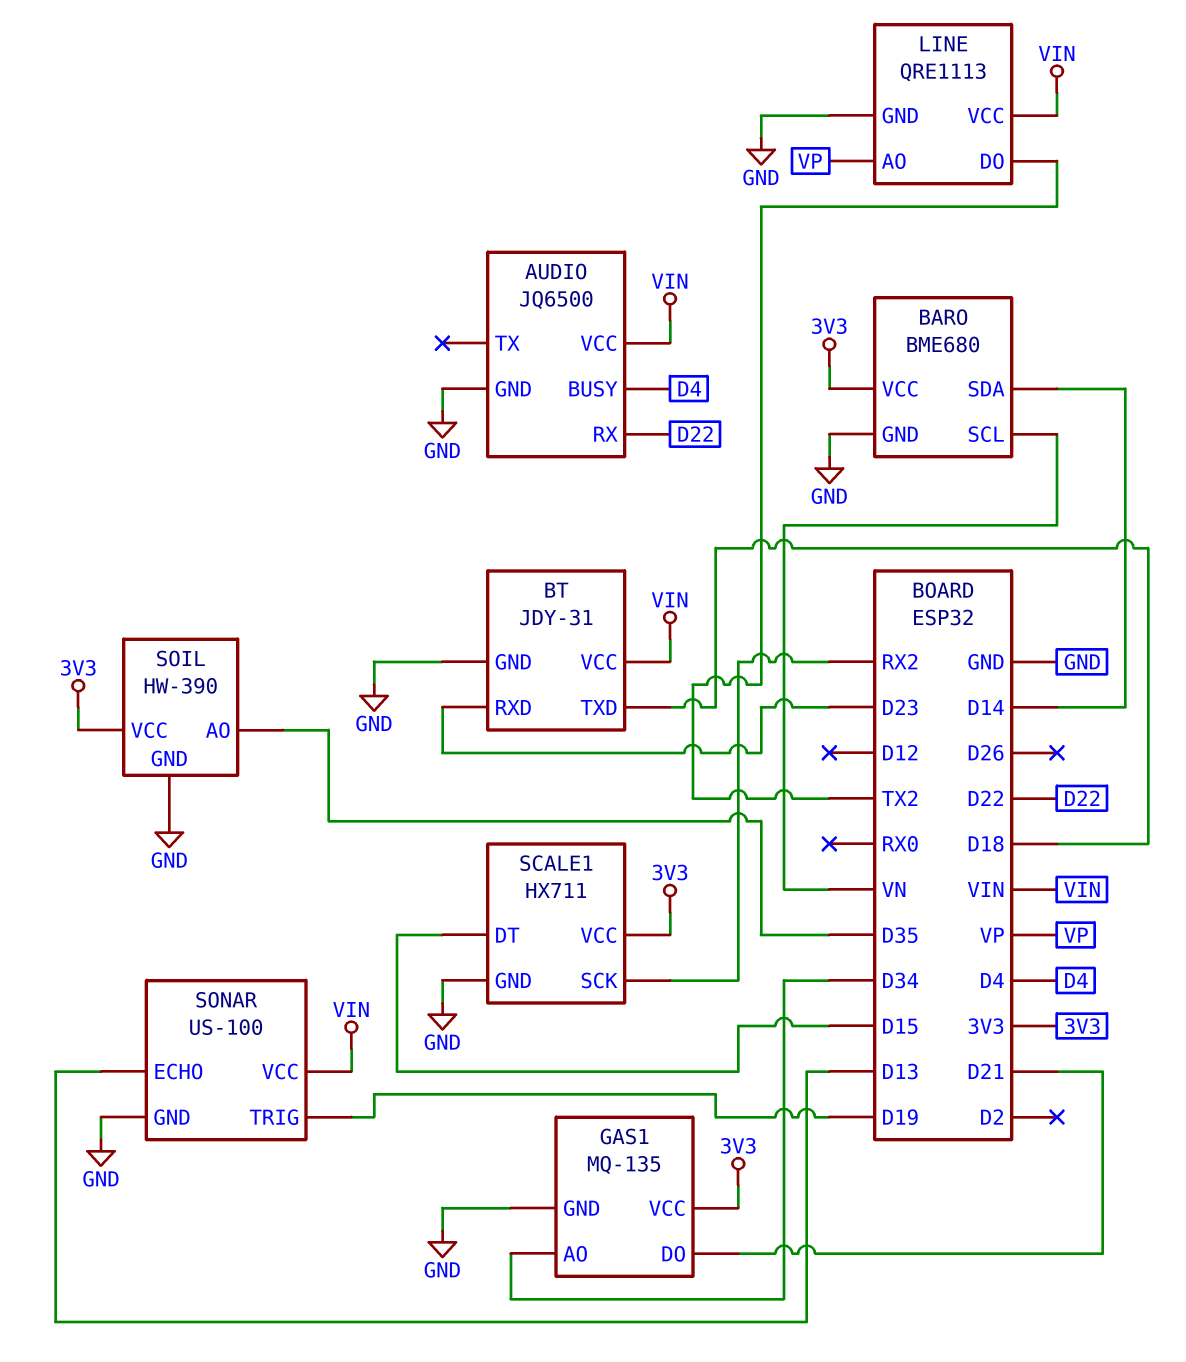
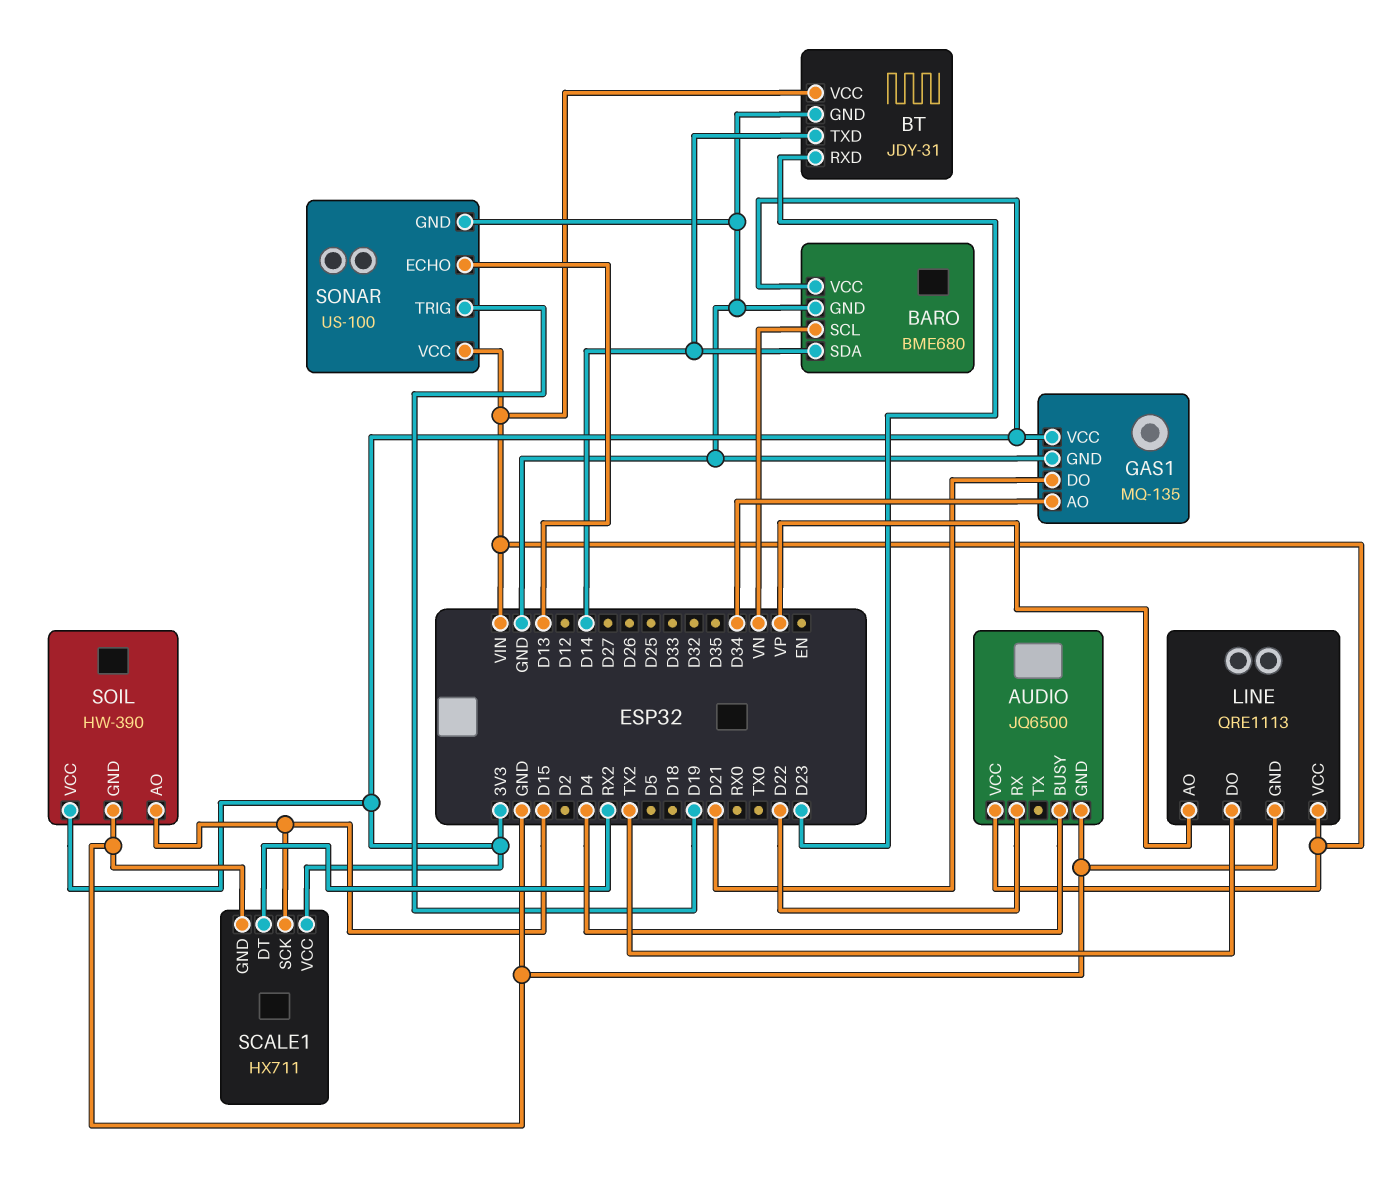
BT pin TXD: D18 -> D14
SCALE1 pin DT: D15 -> RX2
SCALE1 pin SCK: RX2 -> D15
SOIL pin AO: D35 -> D15

